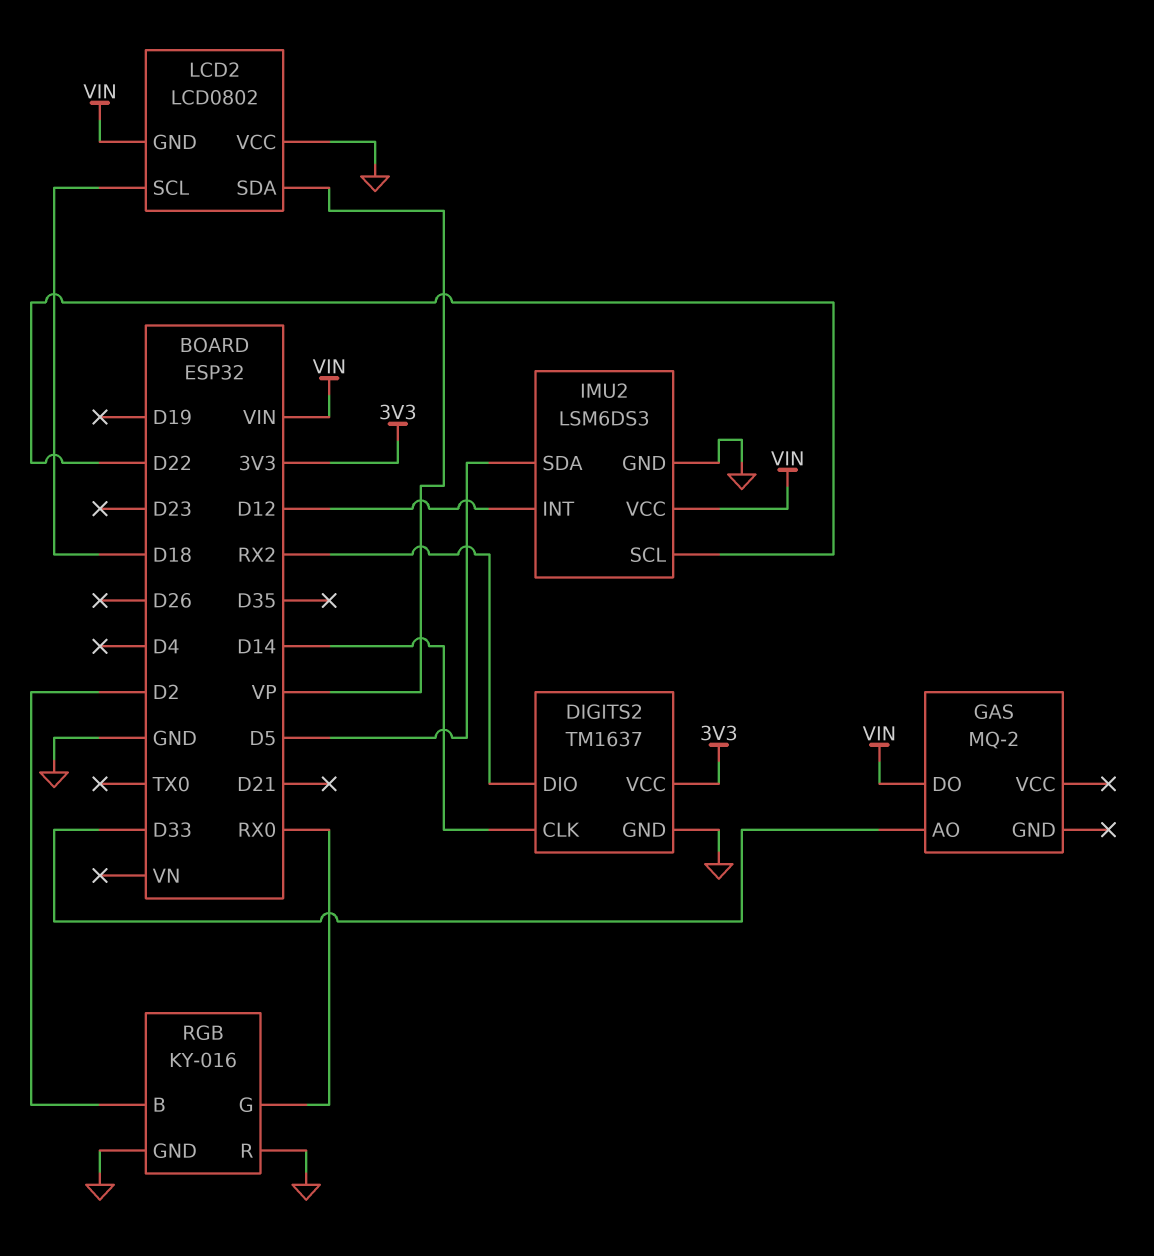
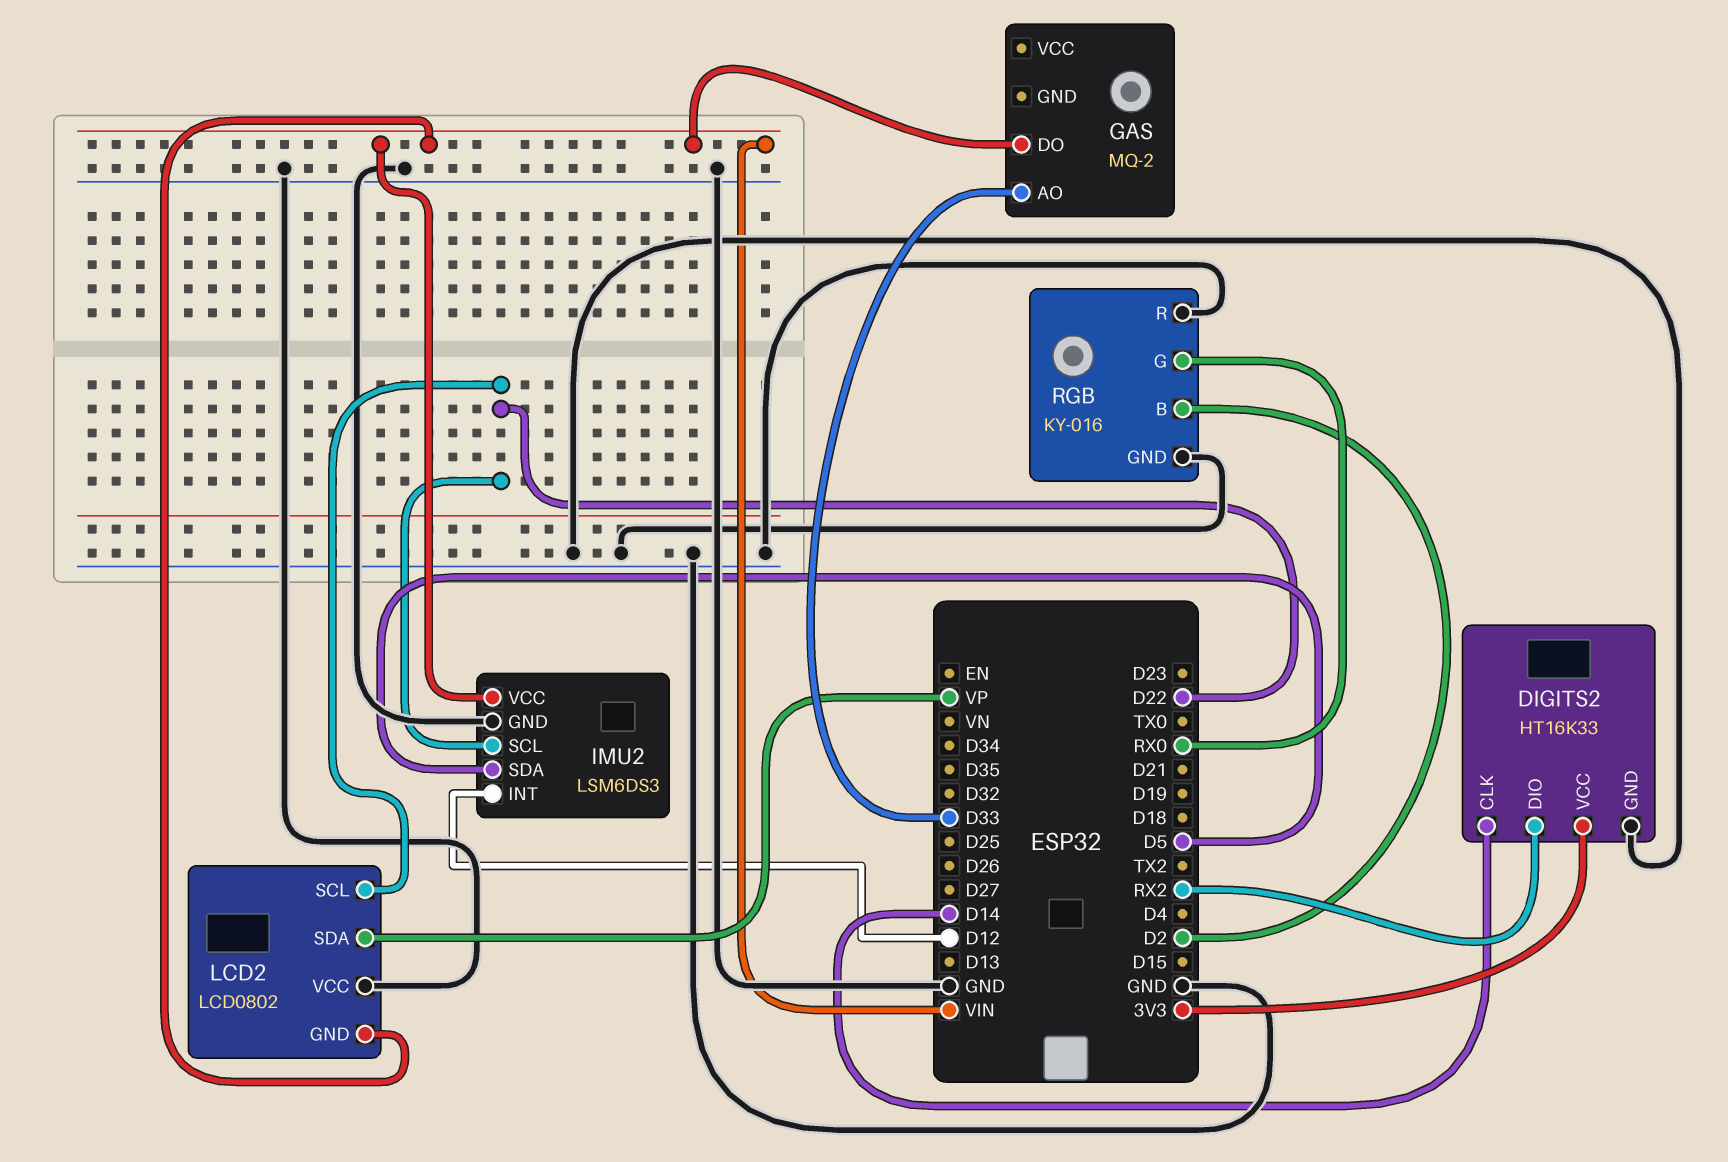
DIGITS2: TM1637 -> HT16K33
LCD2 pin SCL: D18 -> D22

